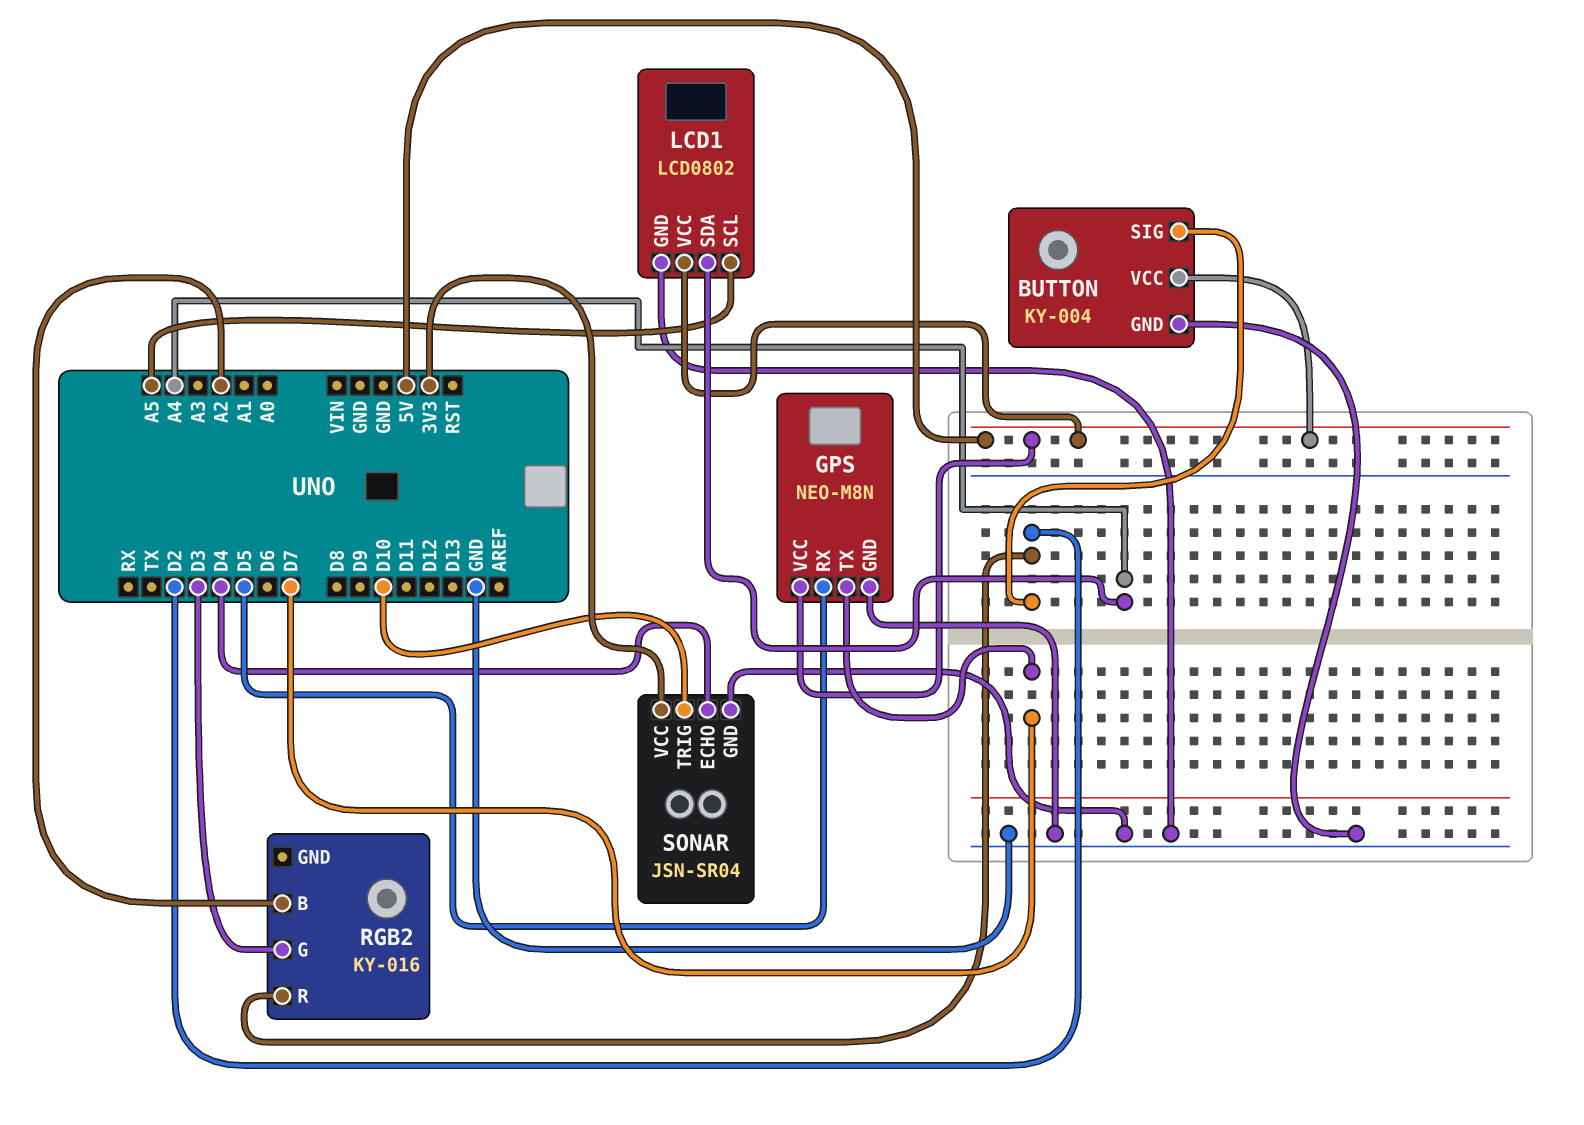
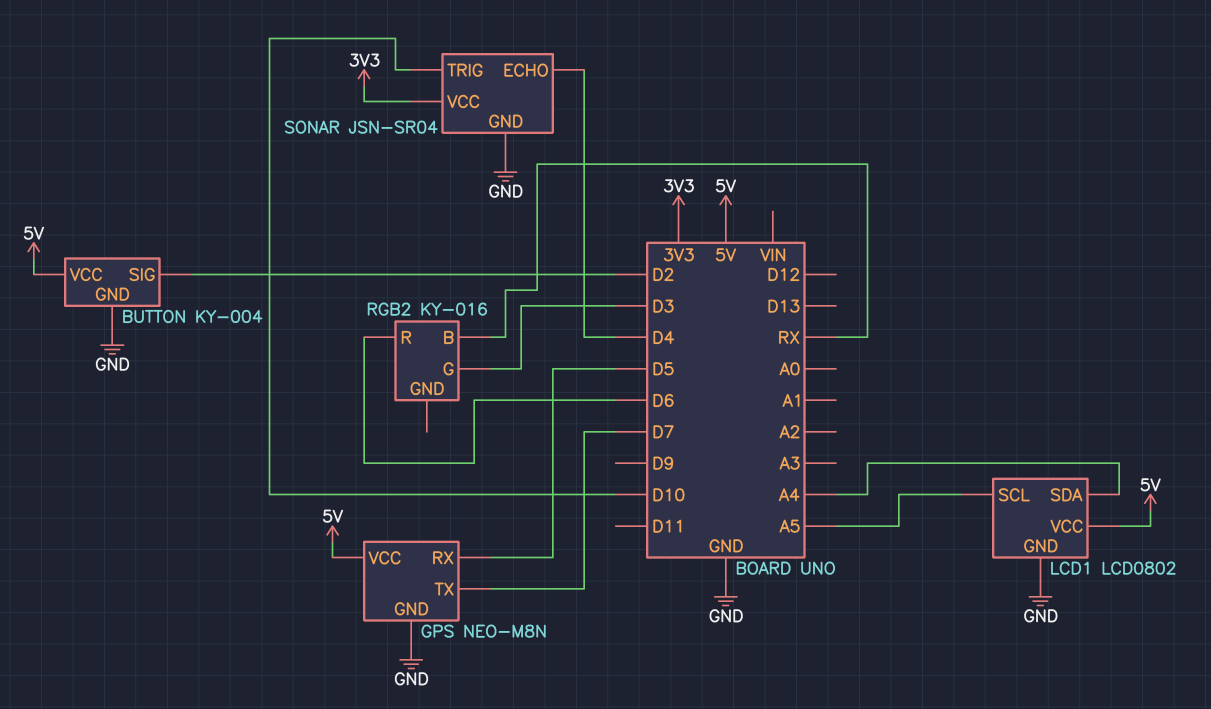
RGB2 pin B: A2 -> RX
RGB2 pin R: D2 -> D6

